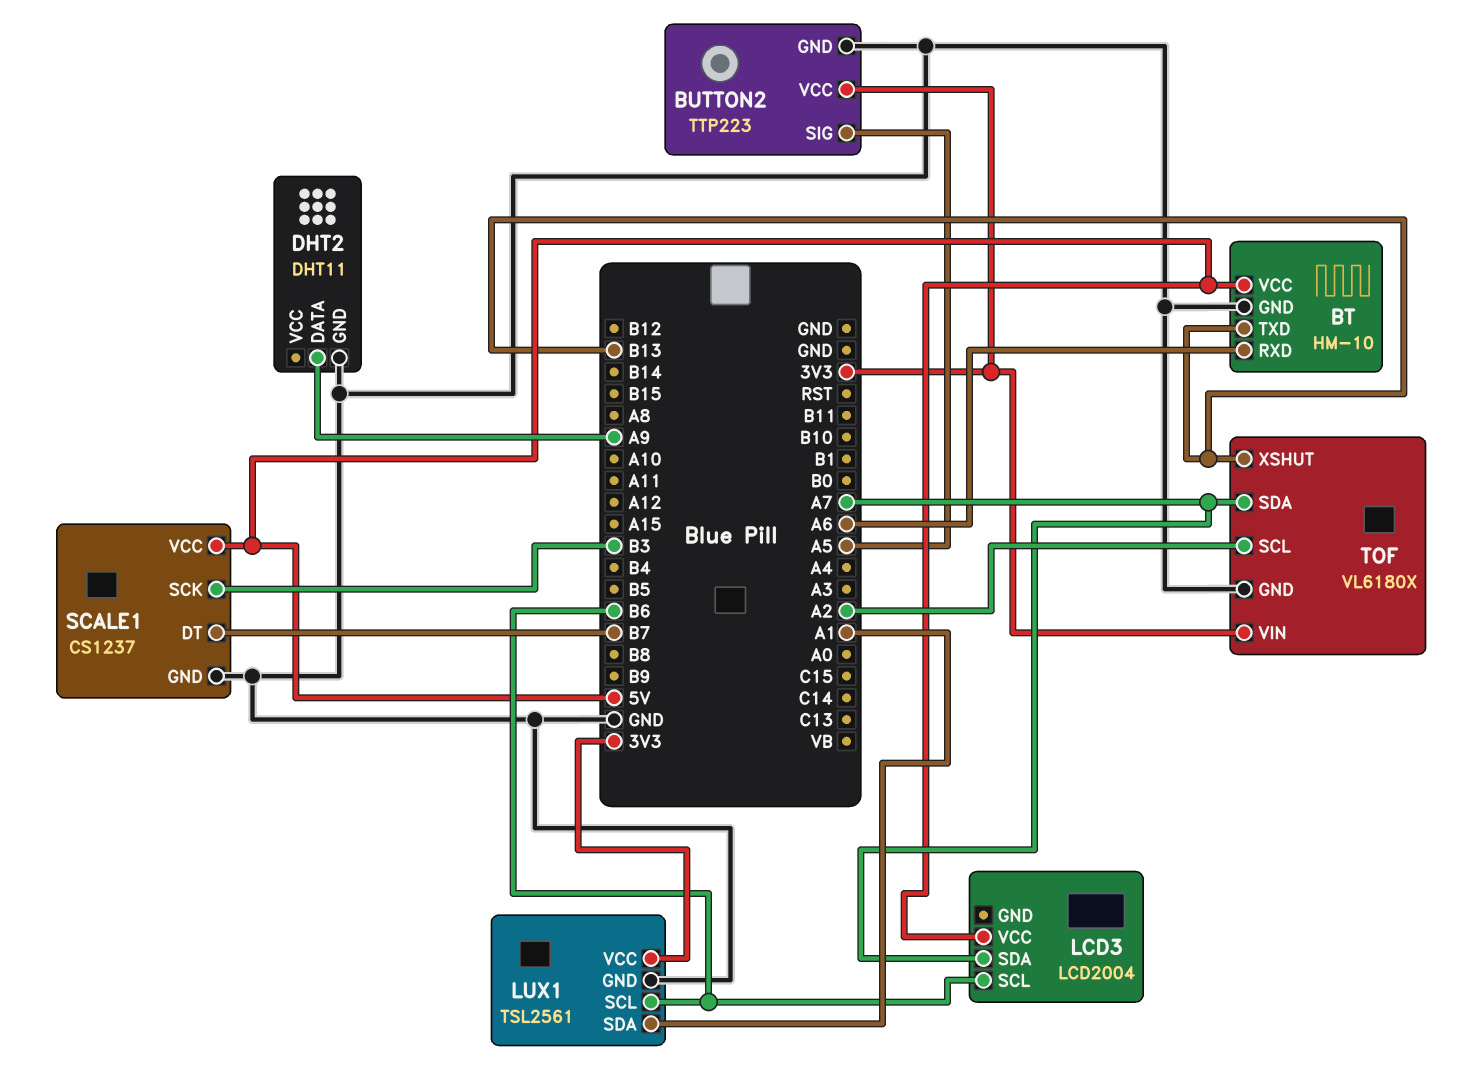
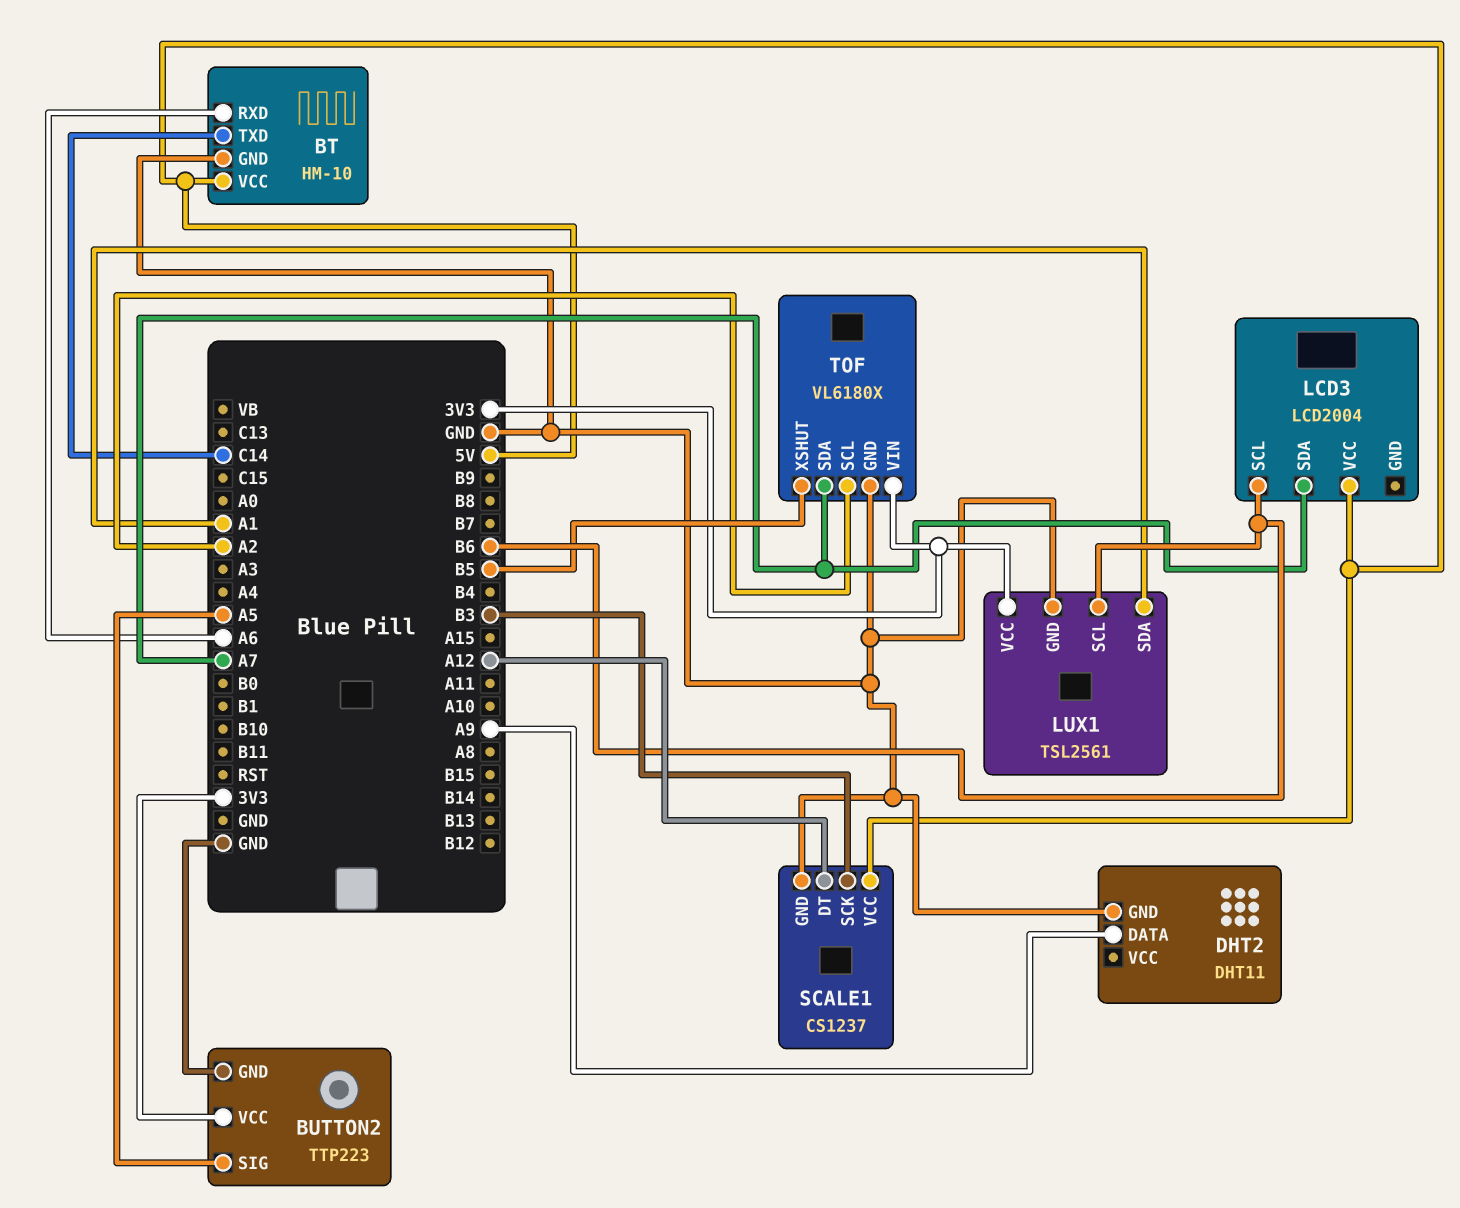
BT pin TXD: B13 -> C14
SCALE1 pin DT: B7 -> A12
TOF pin XSHUT: B13 -> B5

